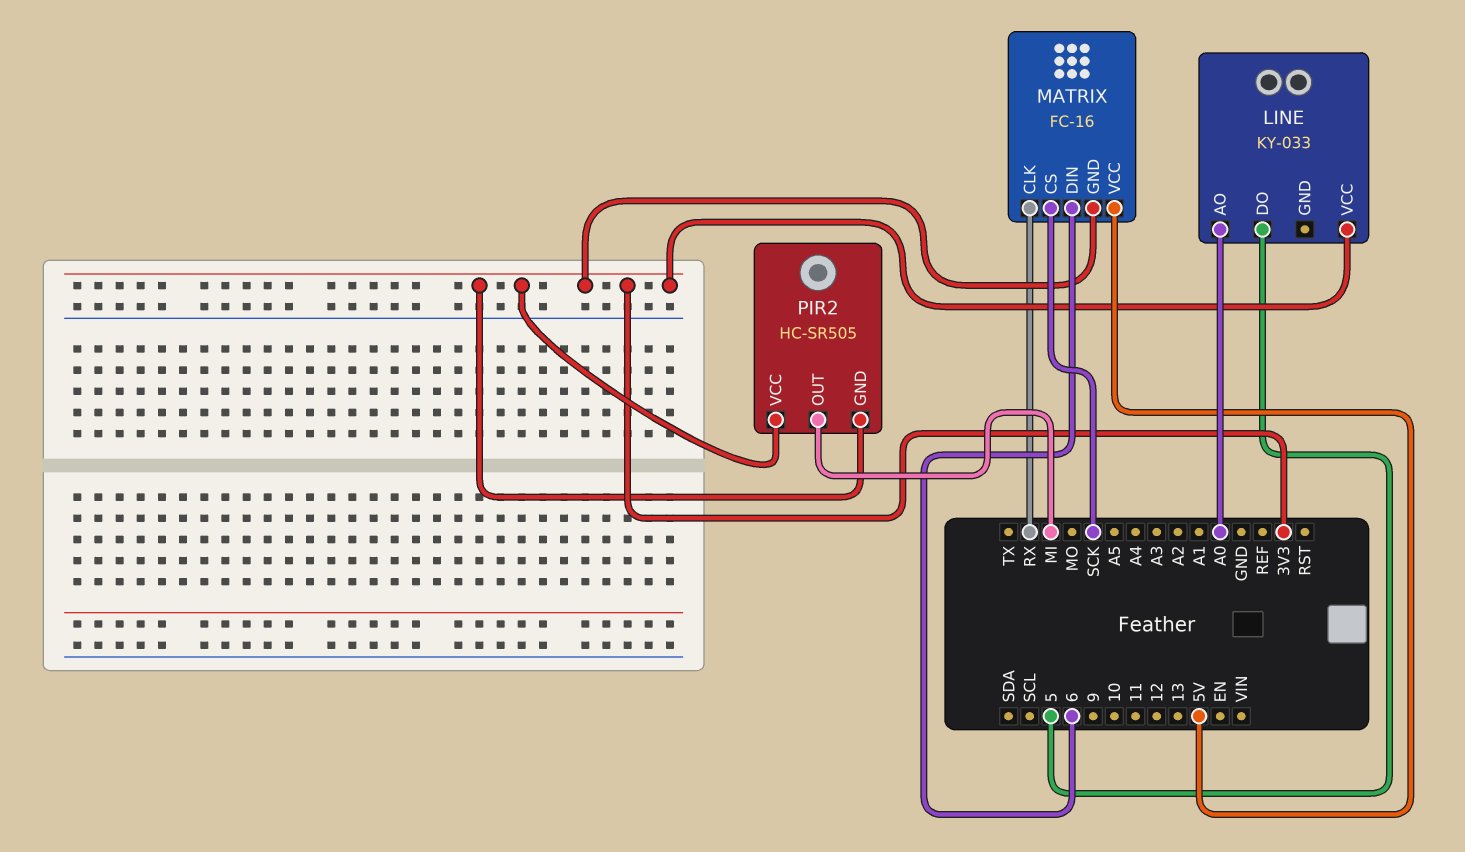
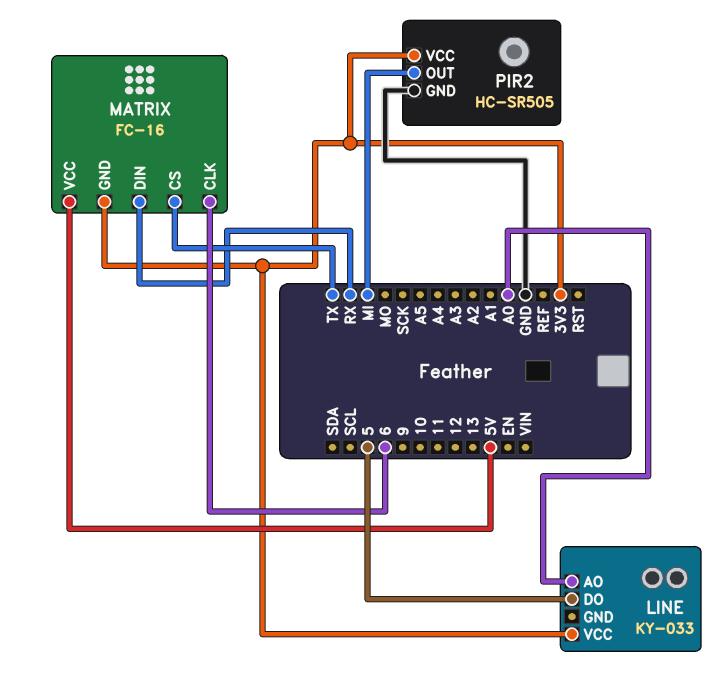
MATRIX pin CLK: RX -> 6
MATRIX pin CS: SCK -> TX
MATRIX pin DIN: 6 -> RX
PIR2 pin GND: 3V3 -> GND

